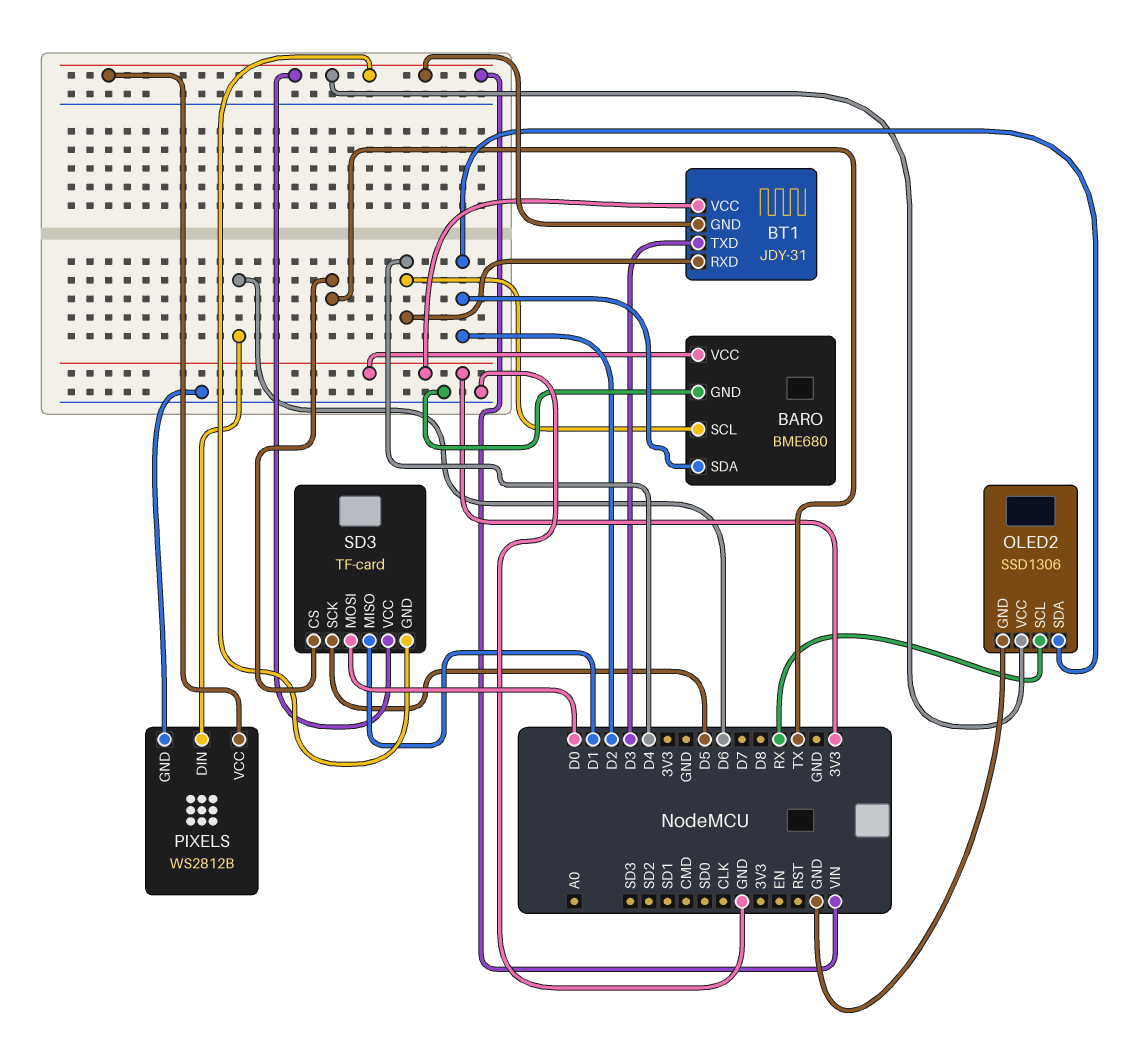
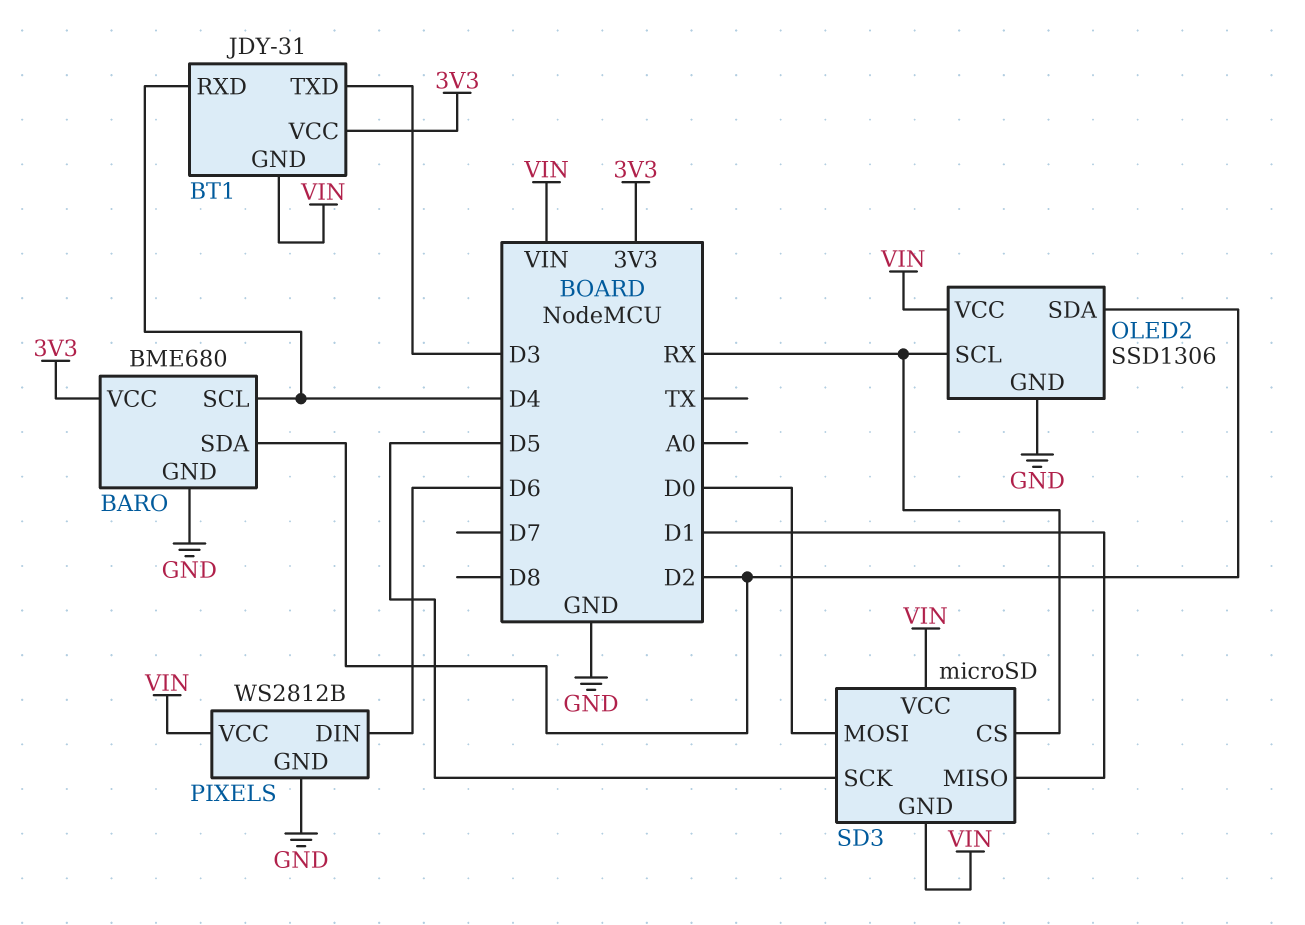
SD3: TF-card -> microSD
SD3 pin CS: TX -> RX

